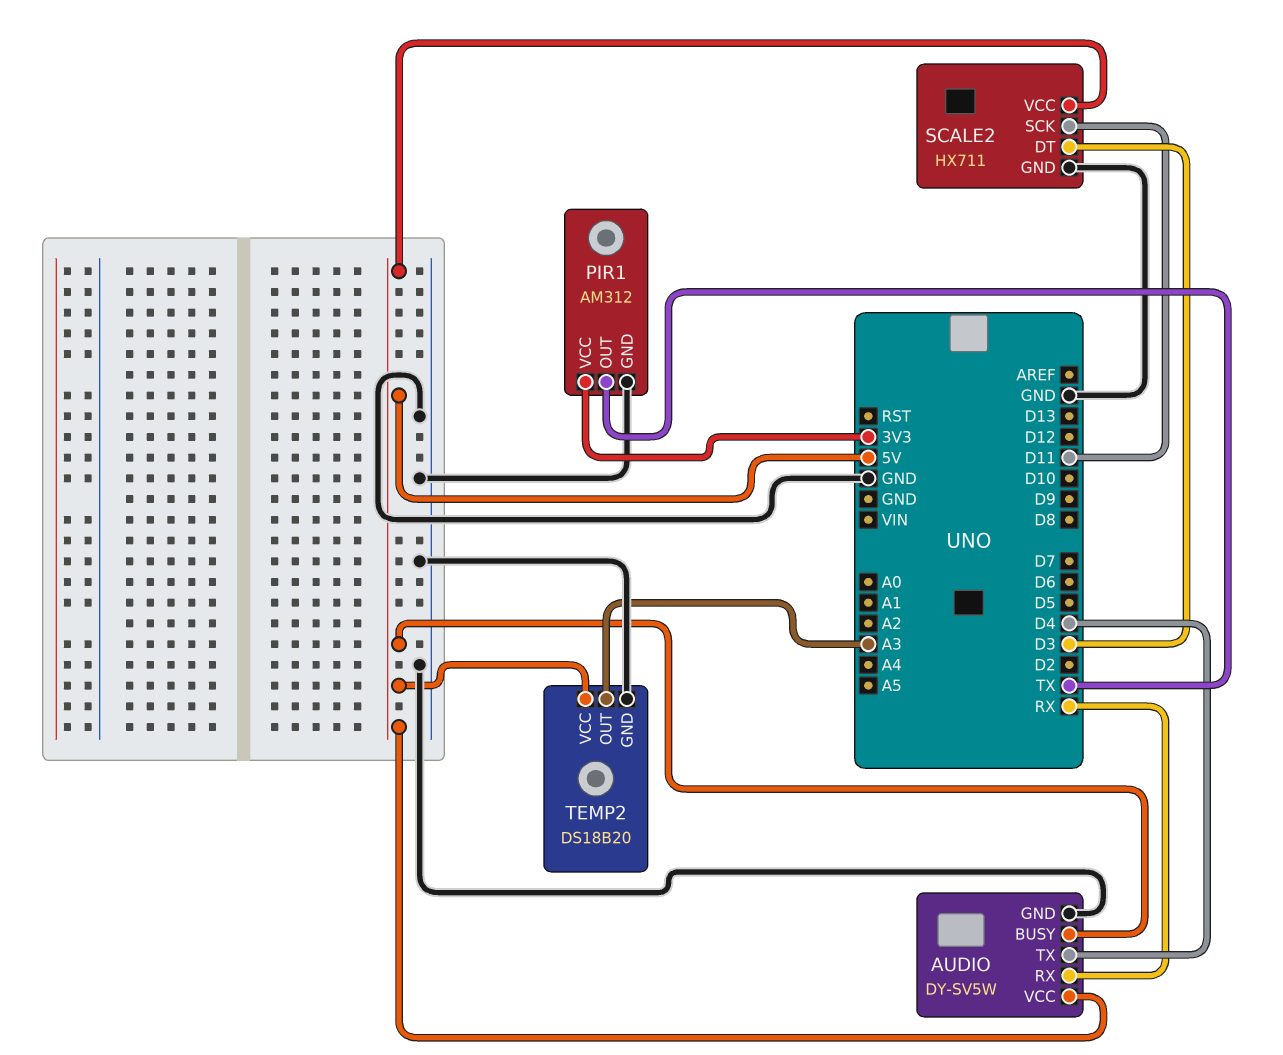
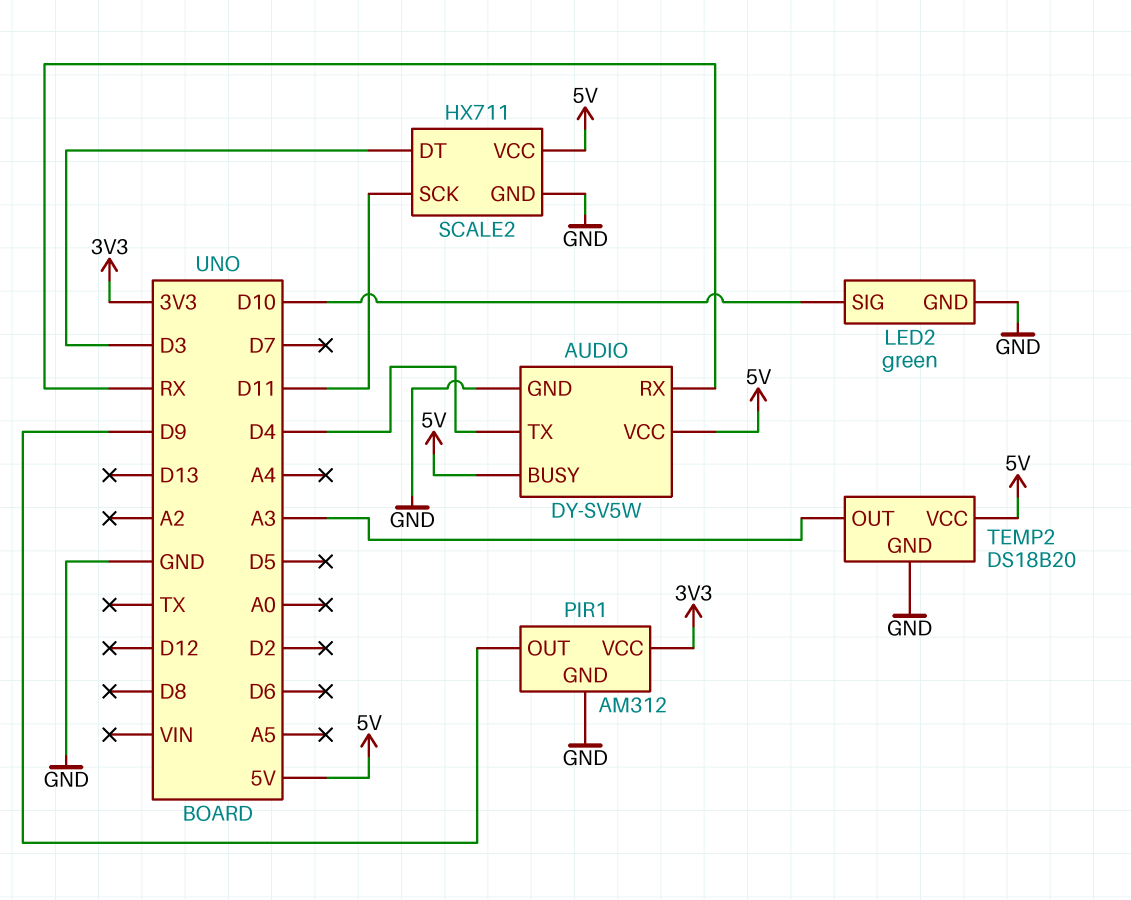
LED2: none -> green
LED2 pin GND: none -> GND
LED2 pin SIG: none -> D10
PIR1 pin OUT: TX -> D9

